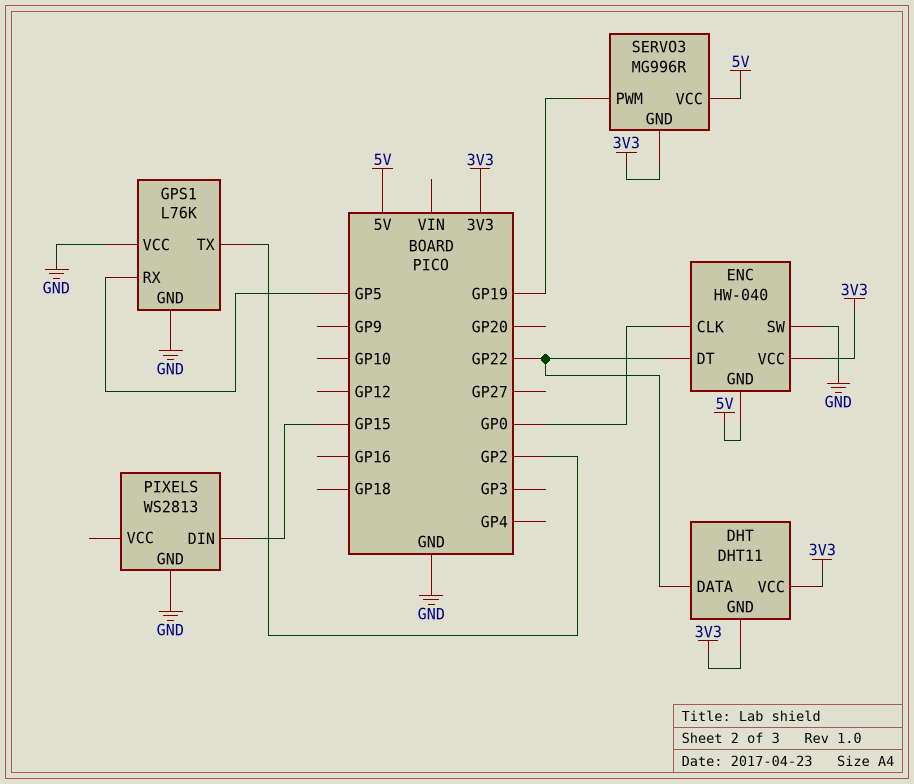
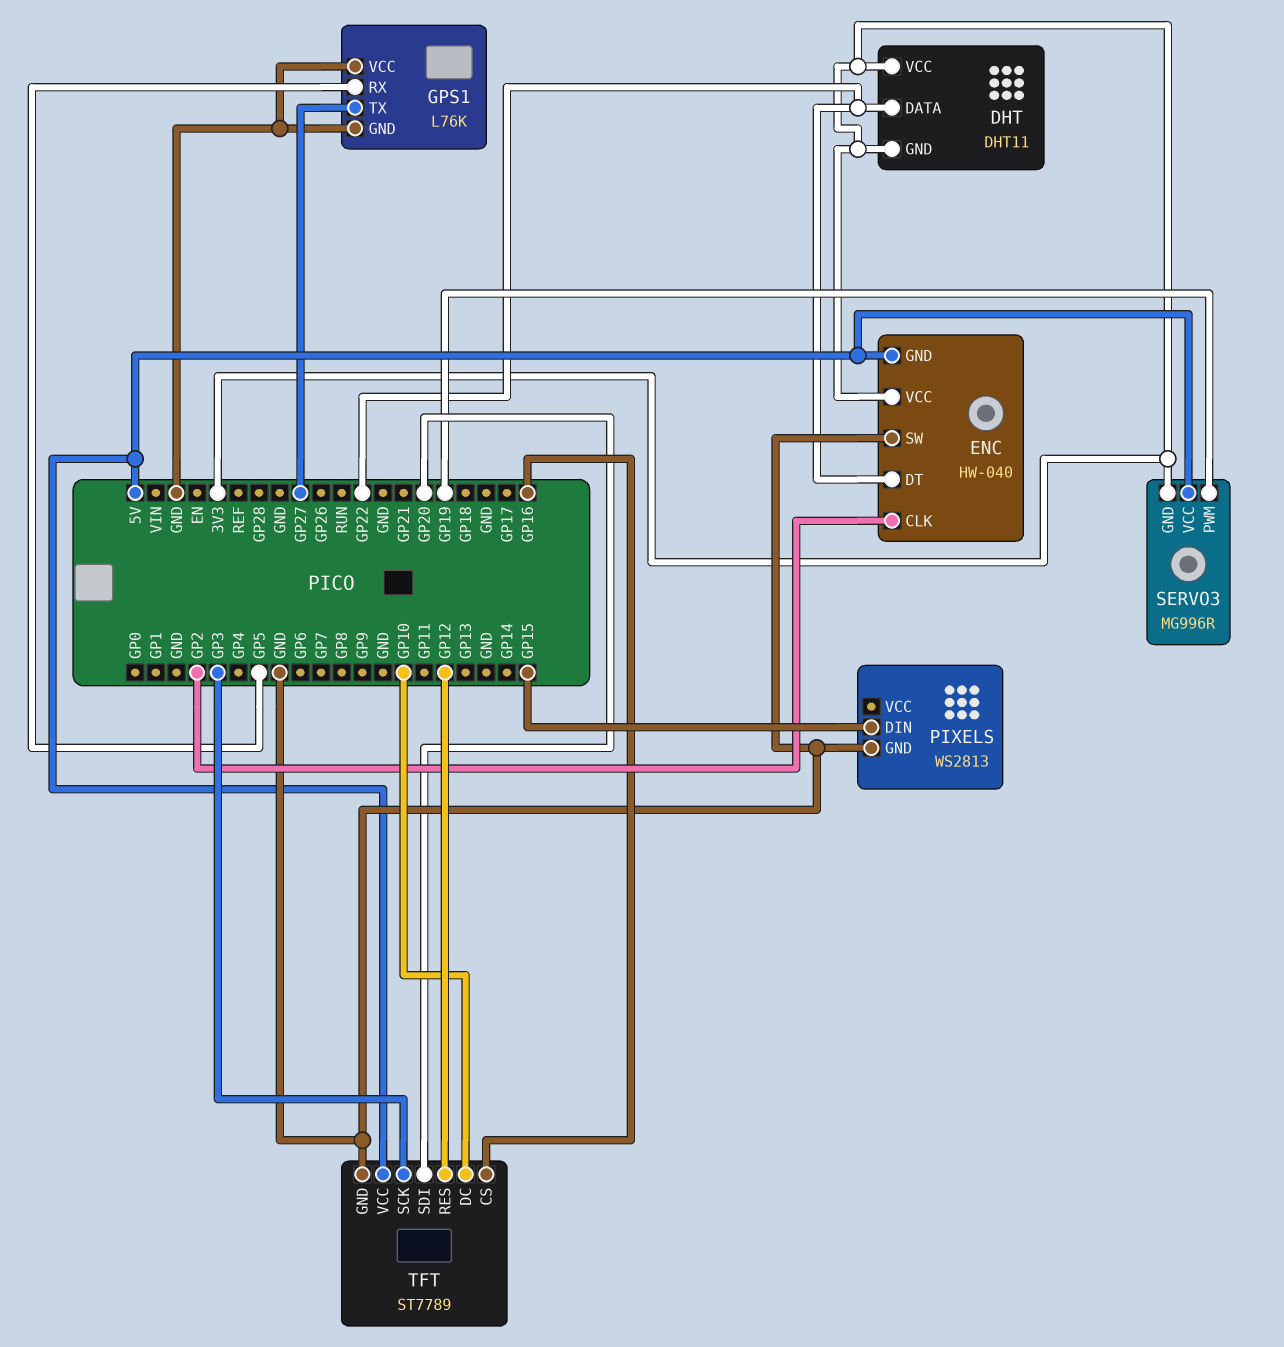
ENC pin CLK: GP0 -> GP2
GPS1 pin TX: GP2 -> GP27
TFT: none -> ST7789
TFT pin CS: none -> GP16
TFT pin DC: none -> GP10
TFT pin GND: none -> GND
TFT pin RES: none -> GP12
TFT pin SCK: none -> GP3
TFT pin SDI: none -> GP20
TFT pin VCC: none -> 5V

